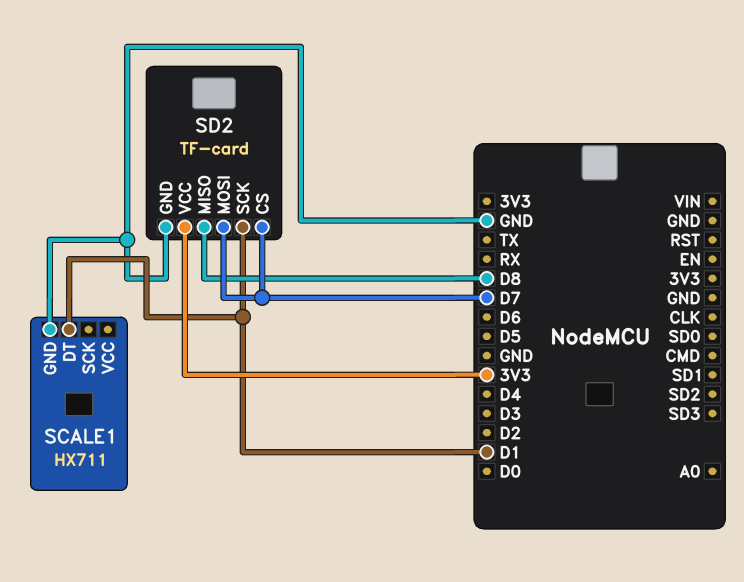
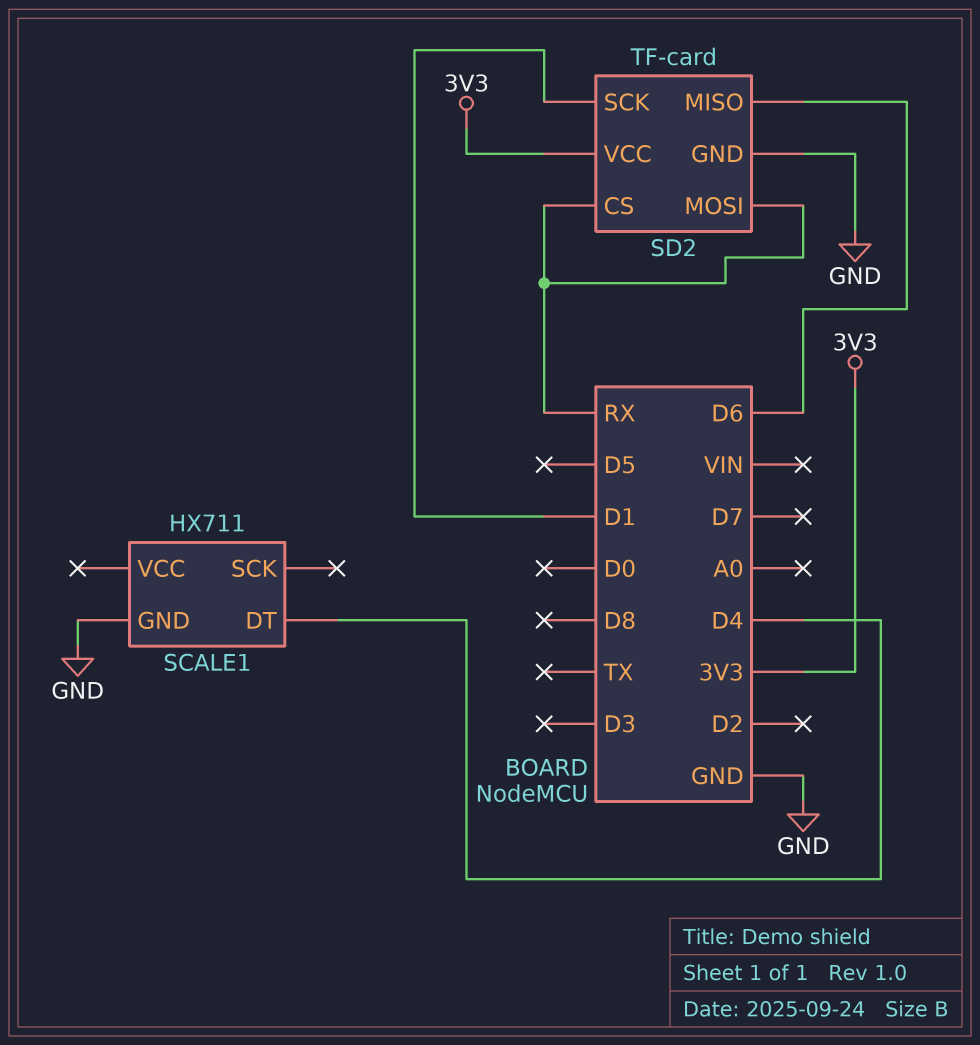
SCALE1 pin DT: D1 -> D4
SD2 pin CS: D7 -> RX
SD2 pin MISO: D8 -> D6
SD2 pin MOSI: D7 -> RX

